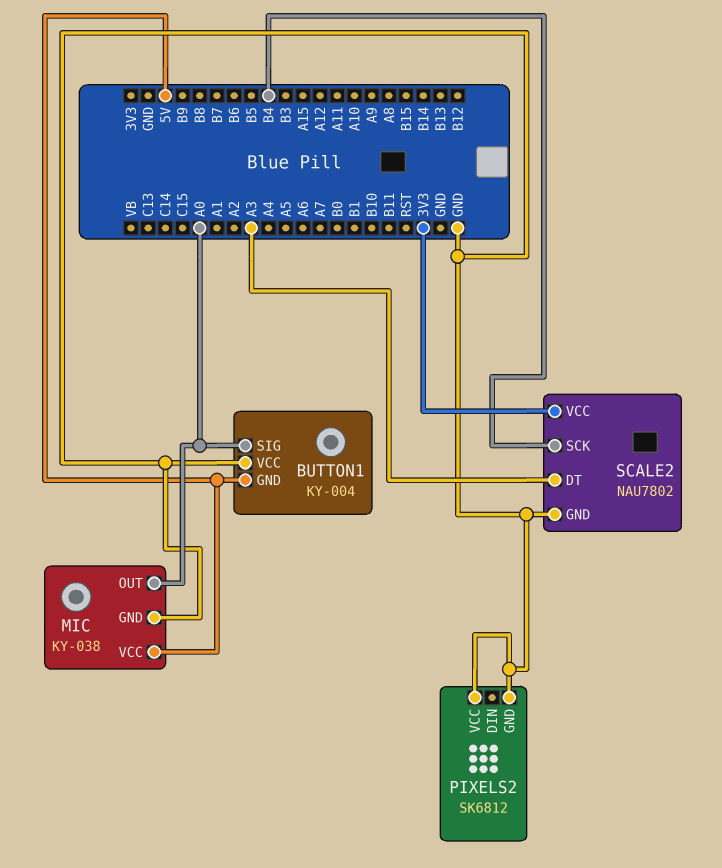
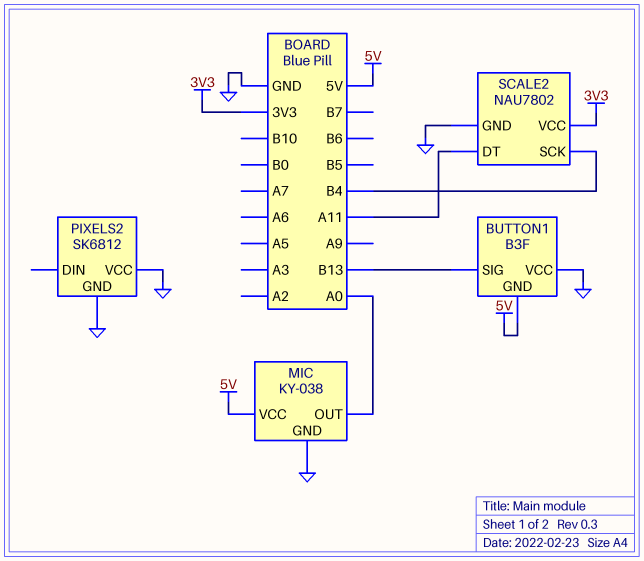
BUTTON1: KY-004 -> B3F
BUTTON1 pin SIG: A0 -> B13
SCALE2 pin DT: A3 -> A11

